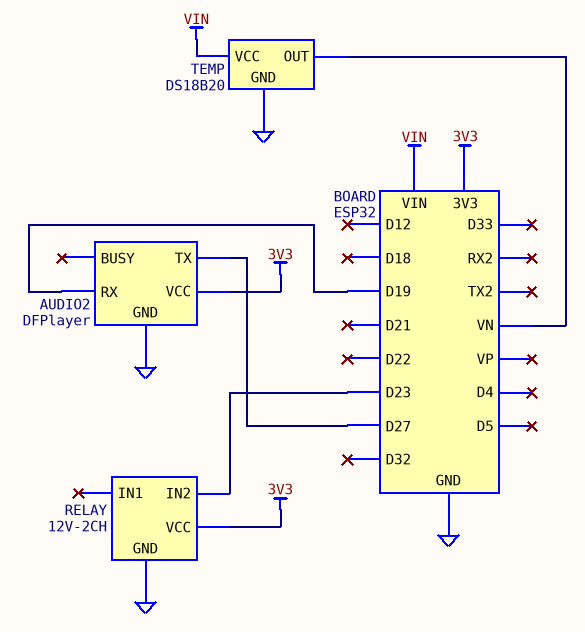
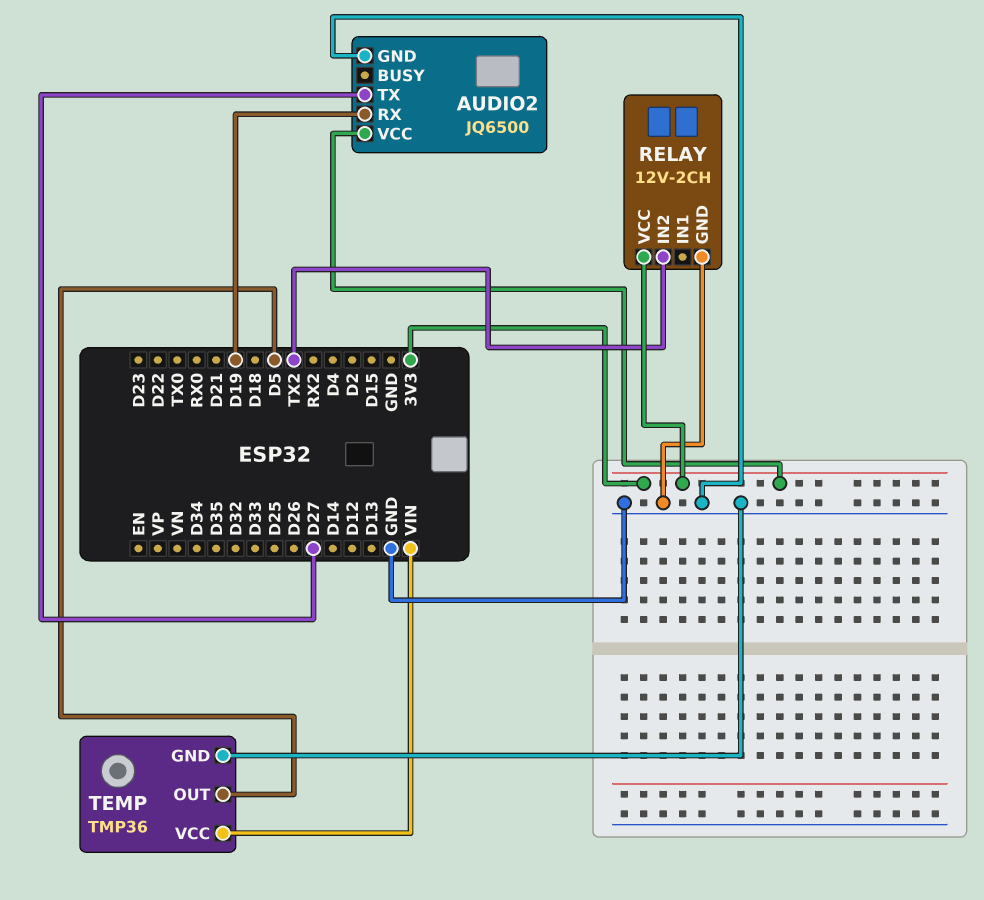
AUDIO2: DFPlayer -> JQ6500
RELAY pin IN2: D23 -> TX2
TEMP: DS18B20 -> TMP36
TEMP pin OUT: VN -> D5

